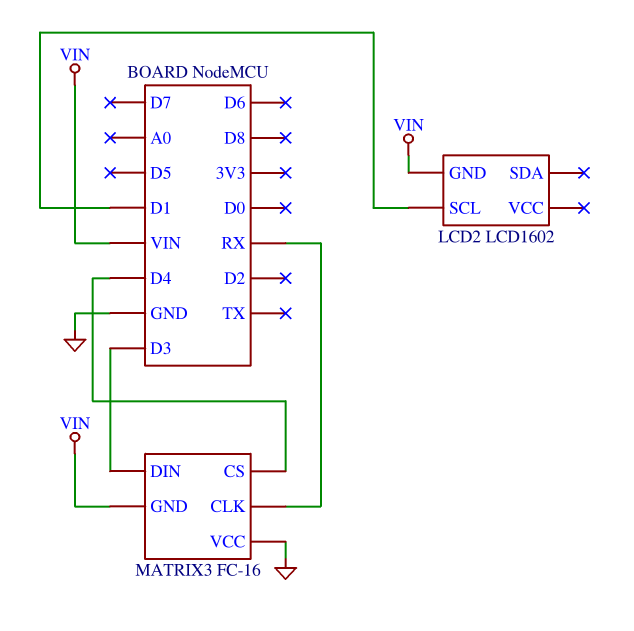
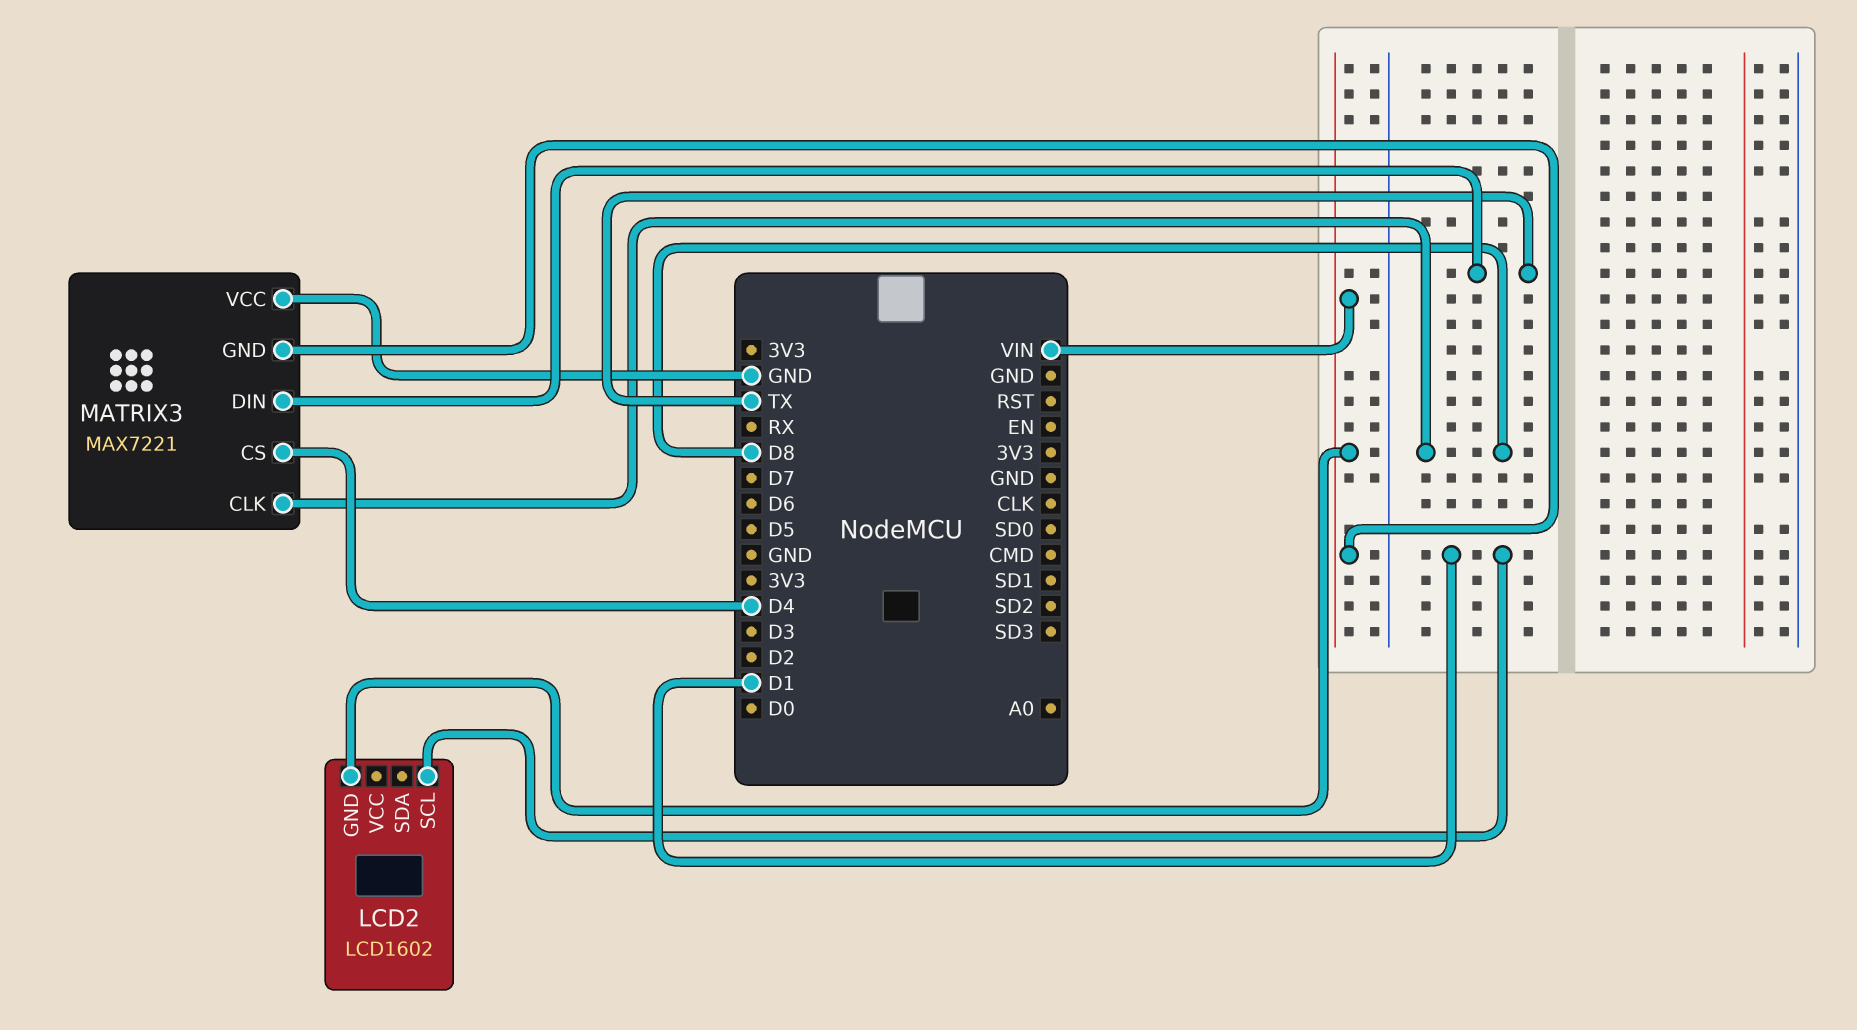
MATRIX3: FC-16 -> MAX7221
MATRIX3 pin CLK: RX -> D8
MATRIX3 pin DIN: D3 -> TX

